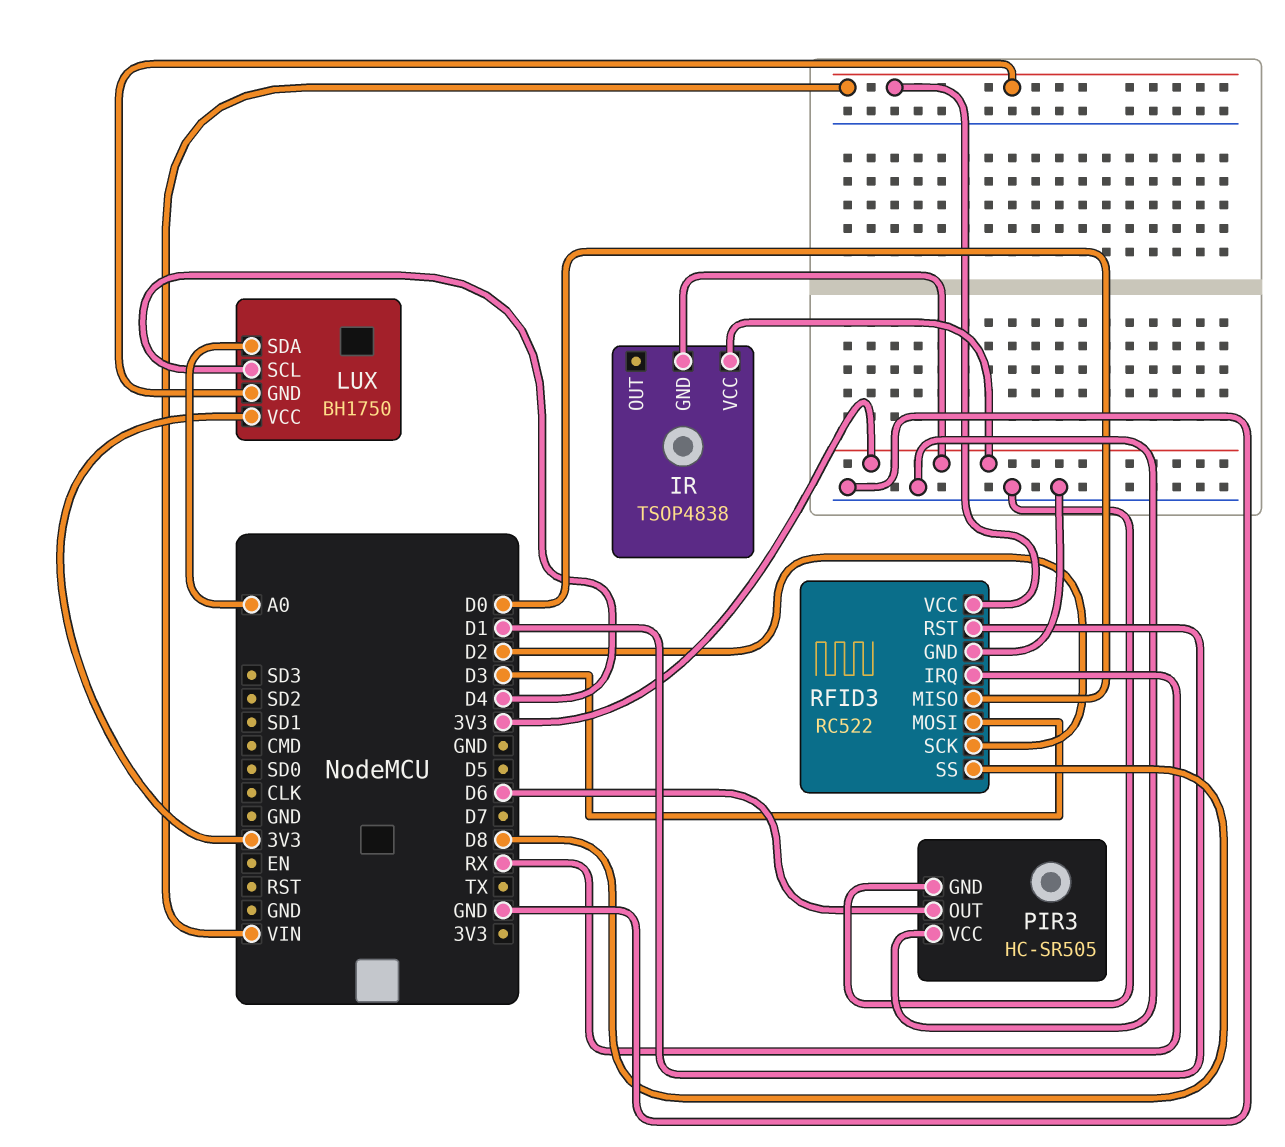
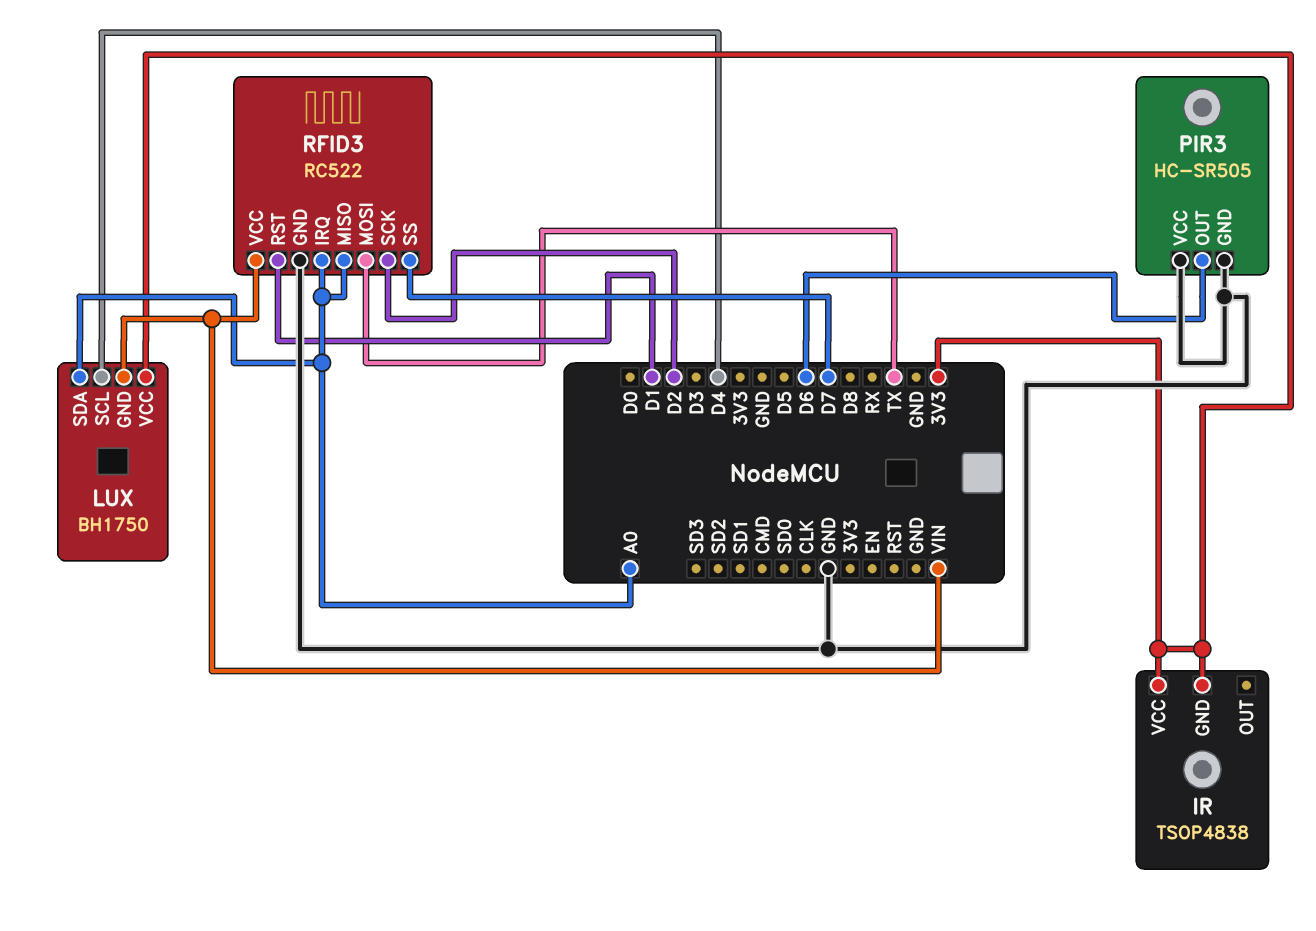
RFID3 pin IRQ: RX -> A0
RFID3 pin MISO: D0 -> A0
RFID3 pin MOSI: D3 -> TX
RFID3 pin SS: D8 -> D7

